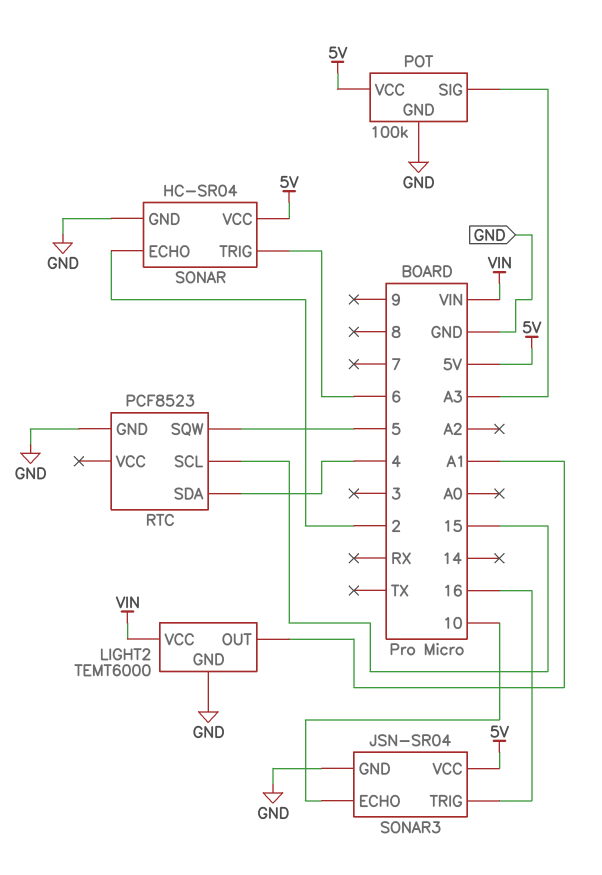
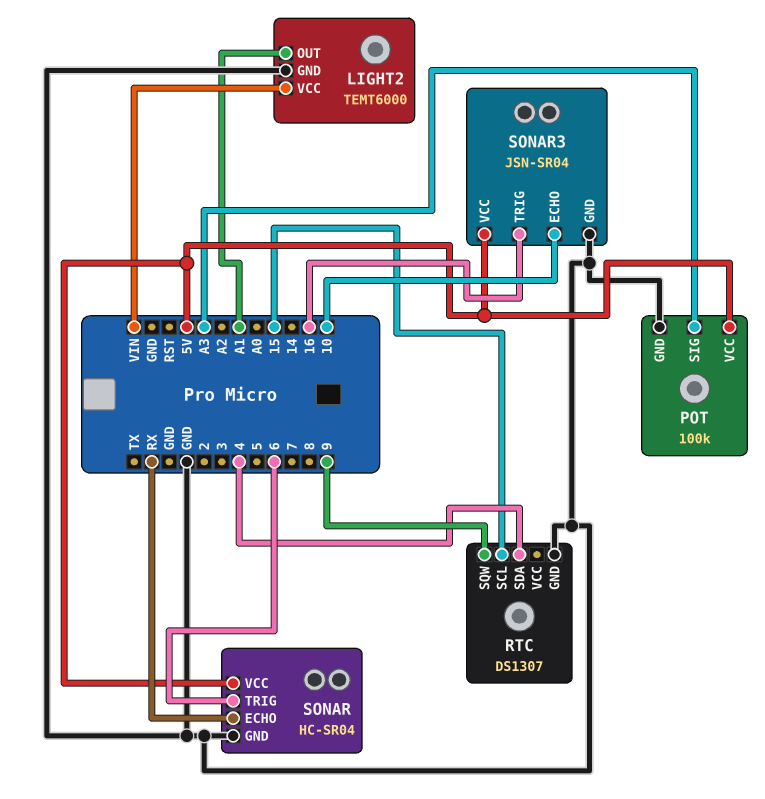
RTC: PCF8523 -> DS1307
RTC pin SQW: 5 -> 9
SONAR pin ECHO: 2 -> RX

